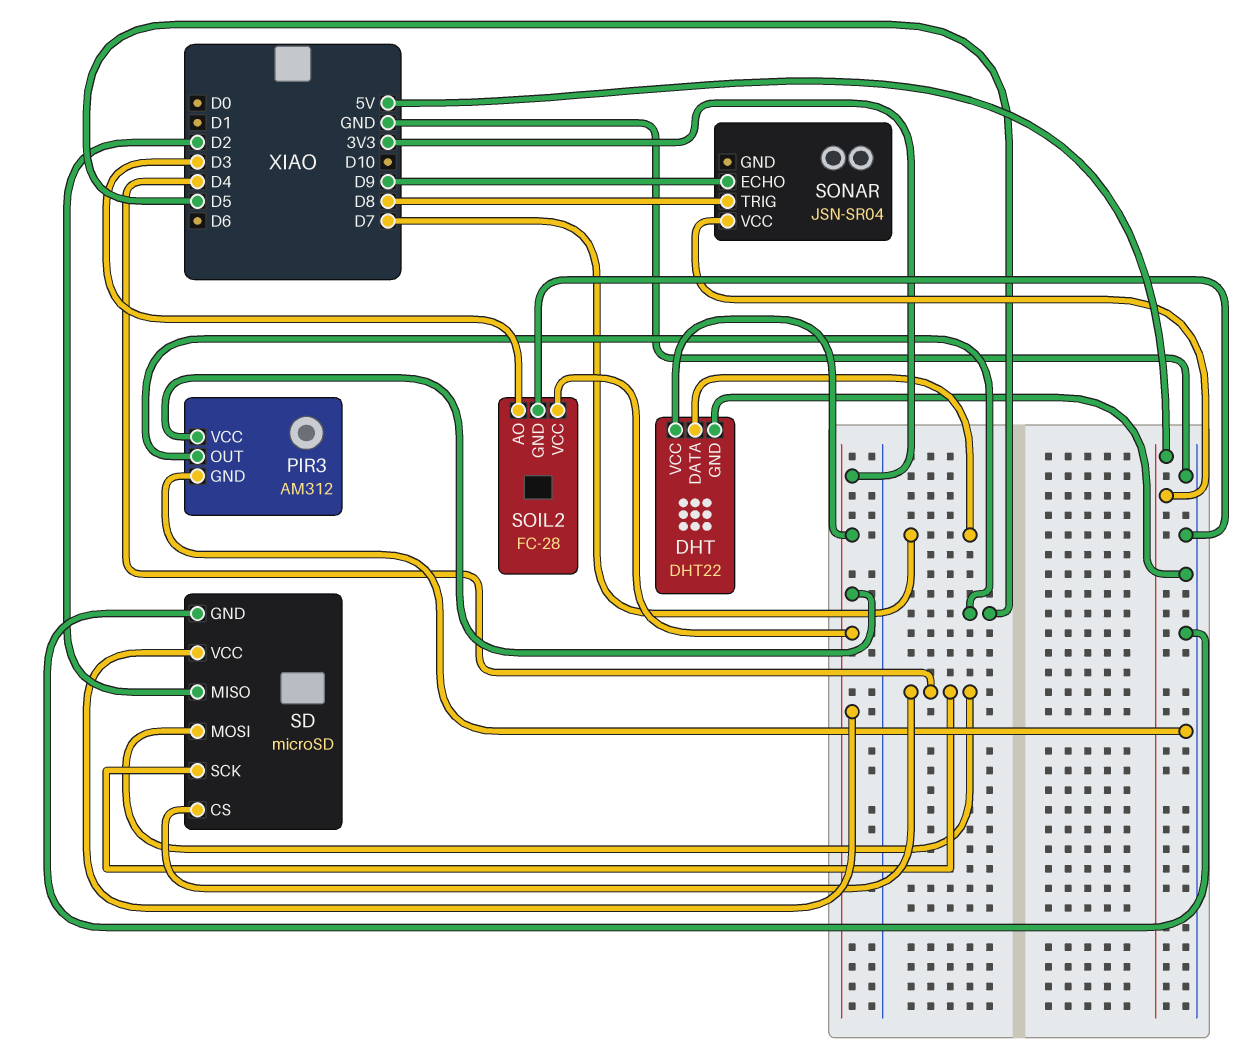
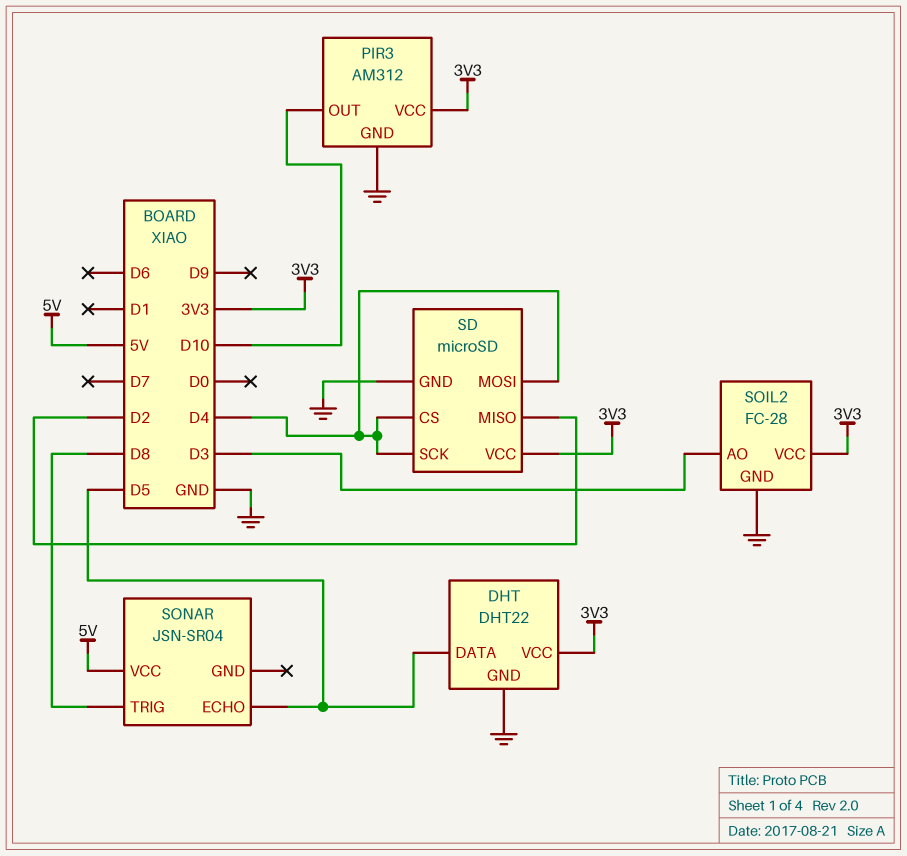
DHT pin DATA: D7 -> D5
PIR3 pin OUT: D5 -> D10
SONAR pin ECHO: D9 -> D5

